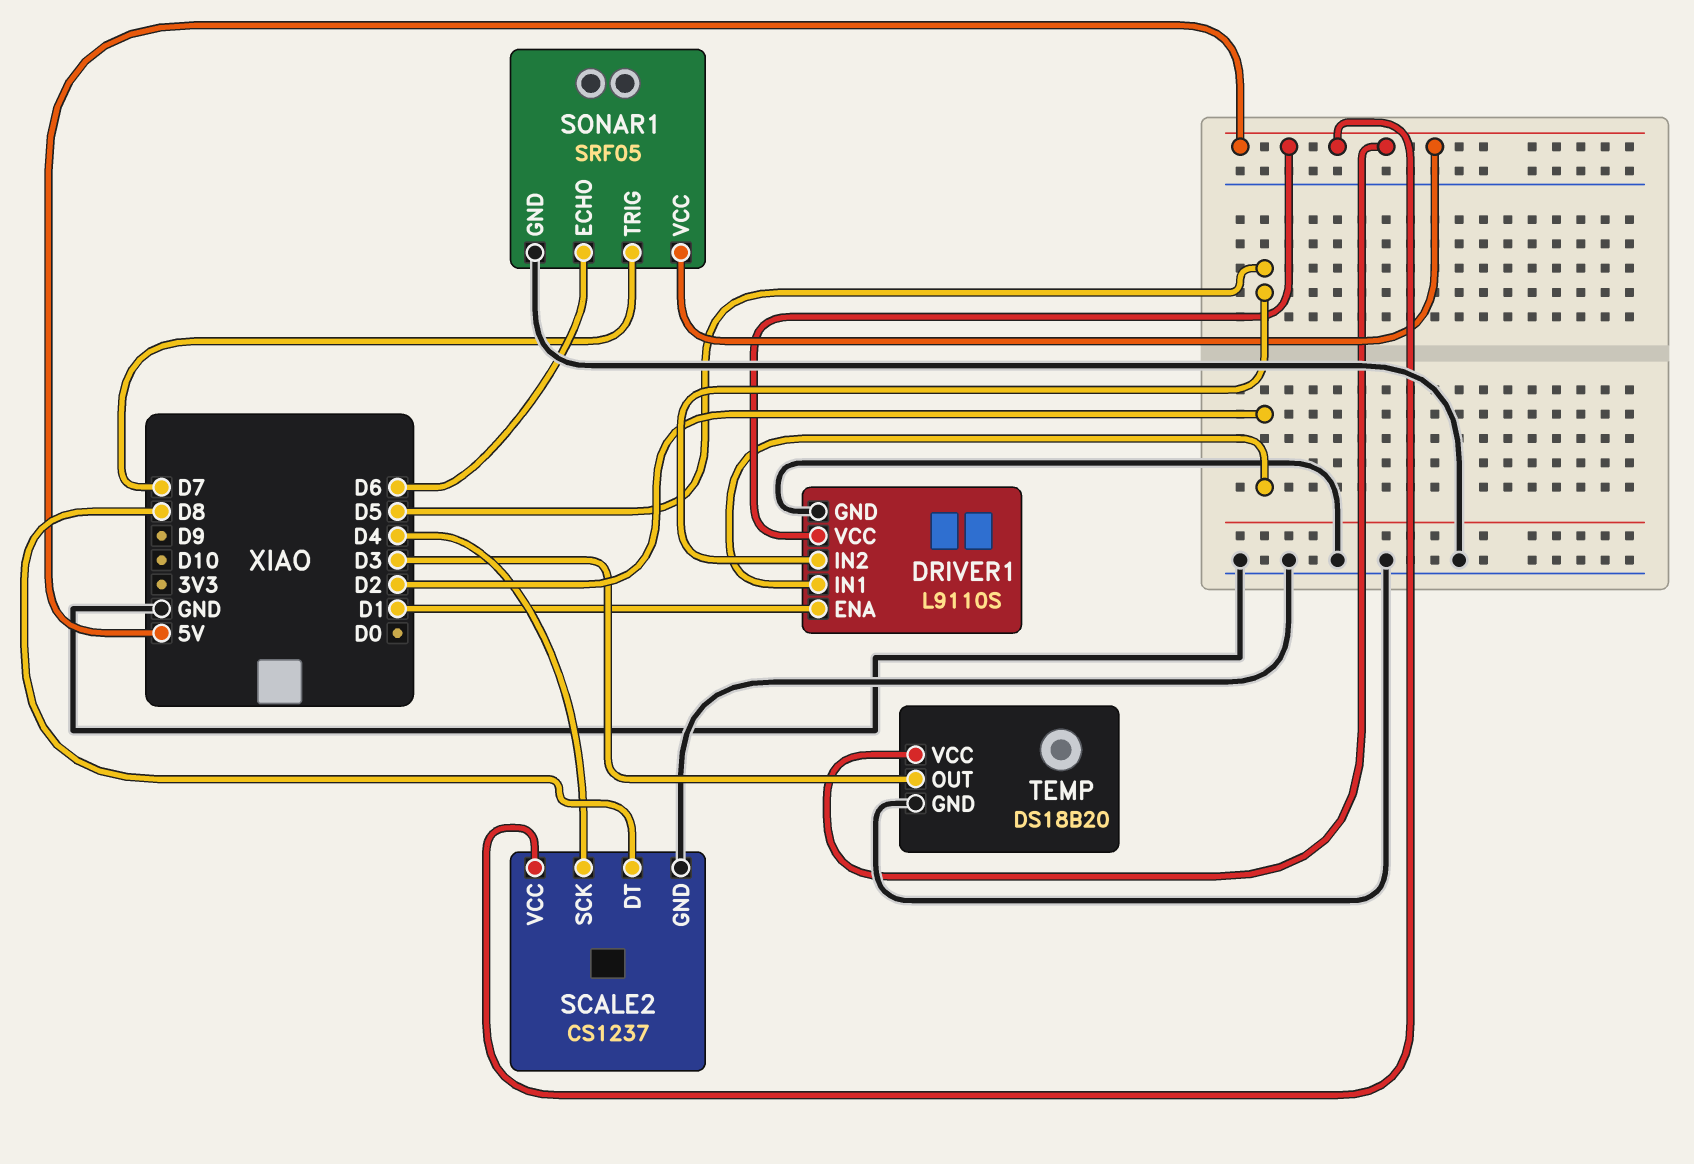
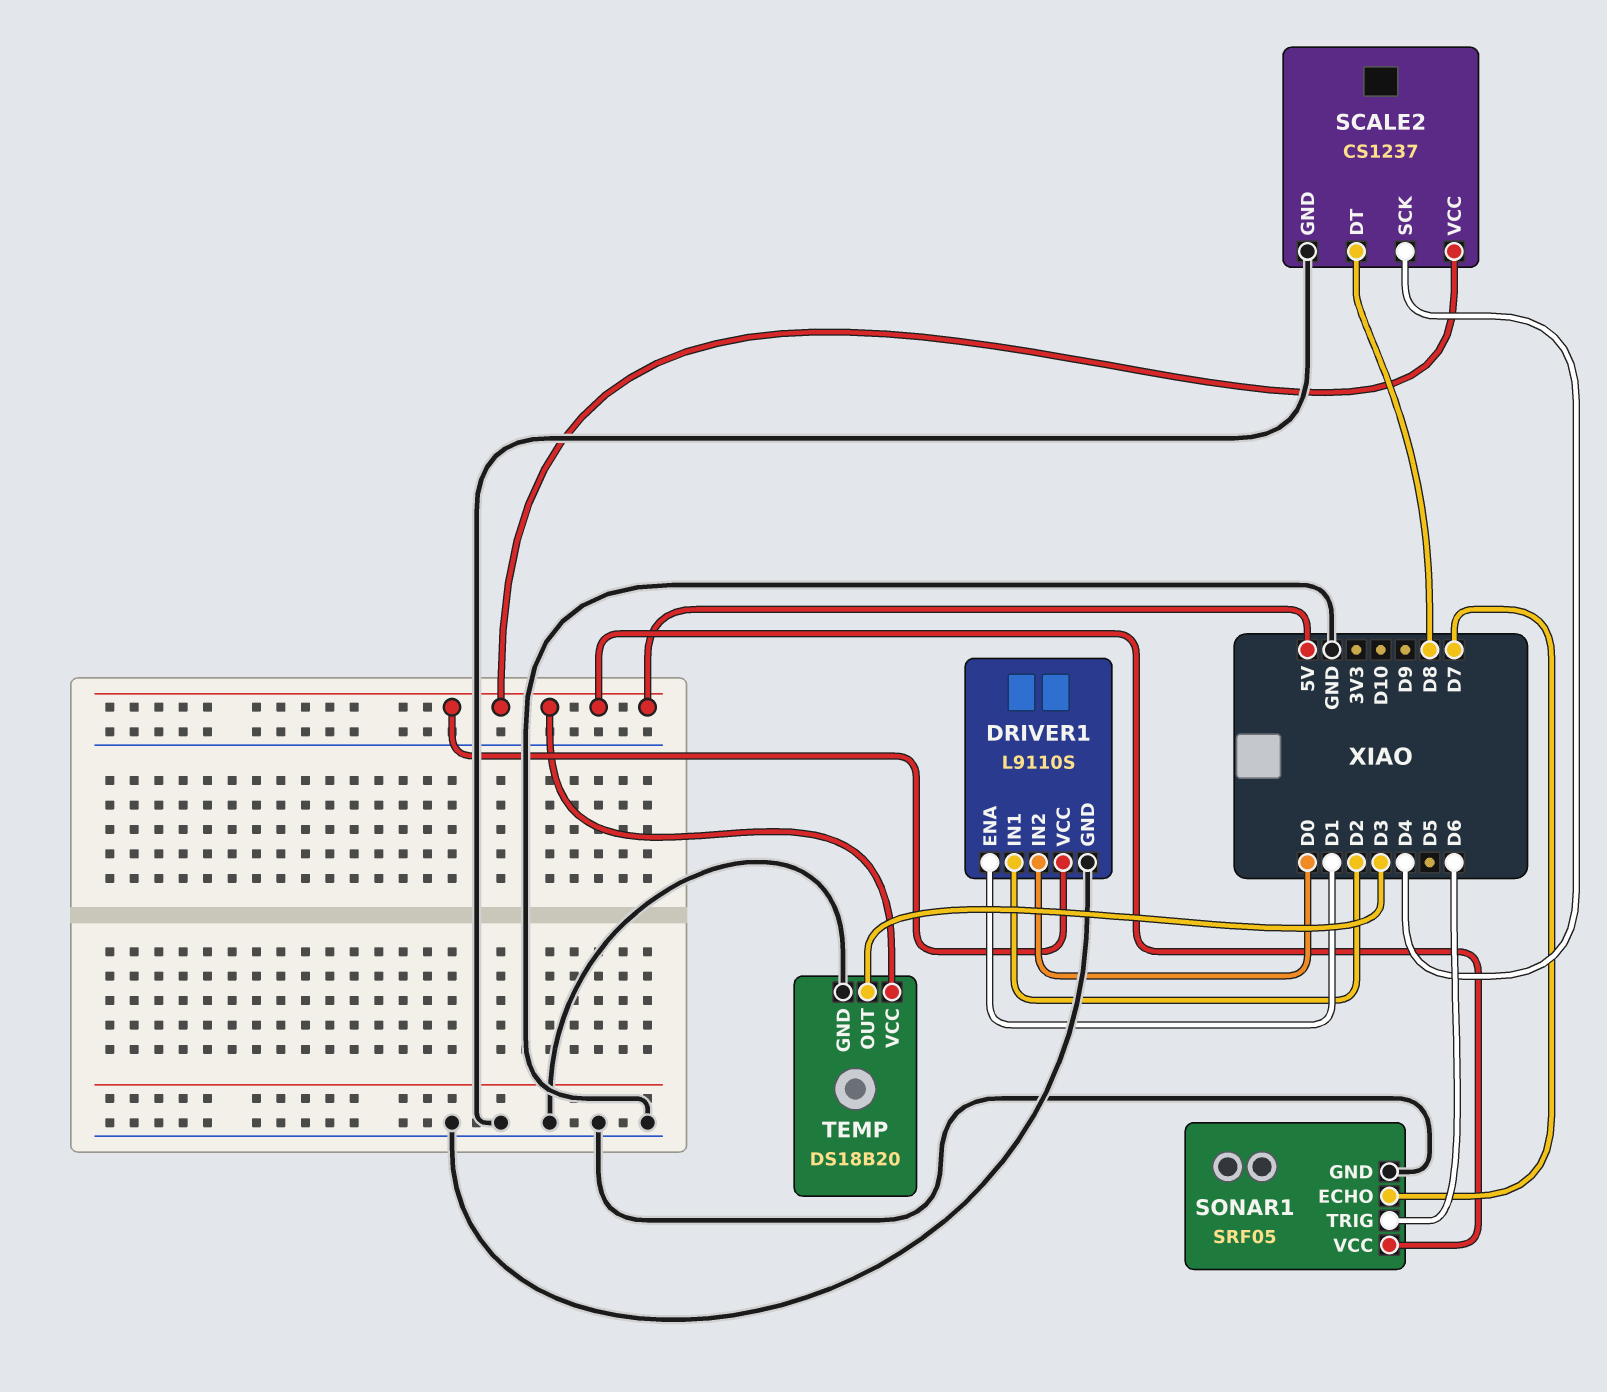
DRIVER1 pin IN2: D5 -> D0
SONAR1 pin ECHO: D6 -> D7
SONAR1 pin TRIG: D7 -> D6

